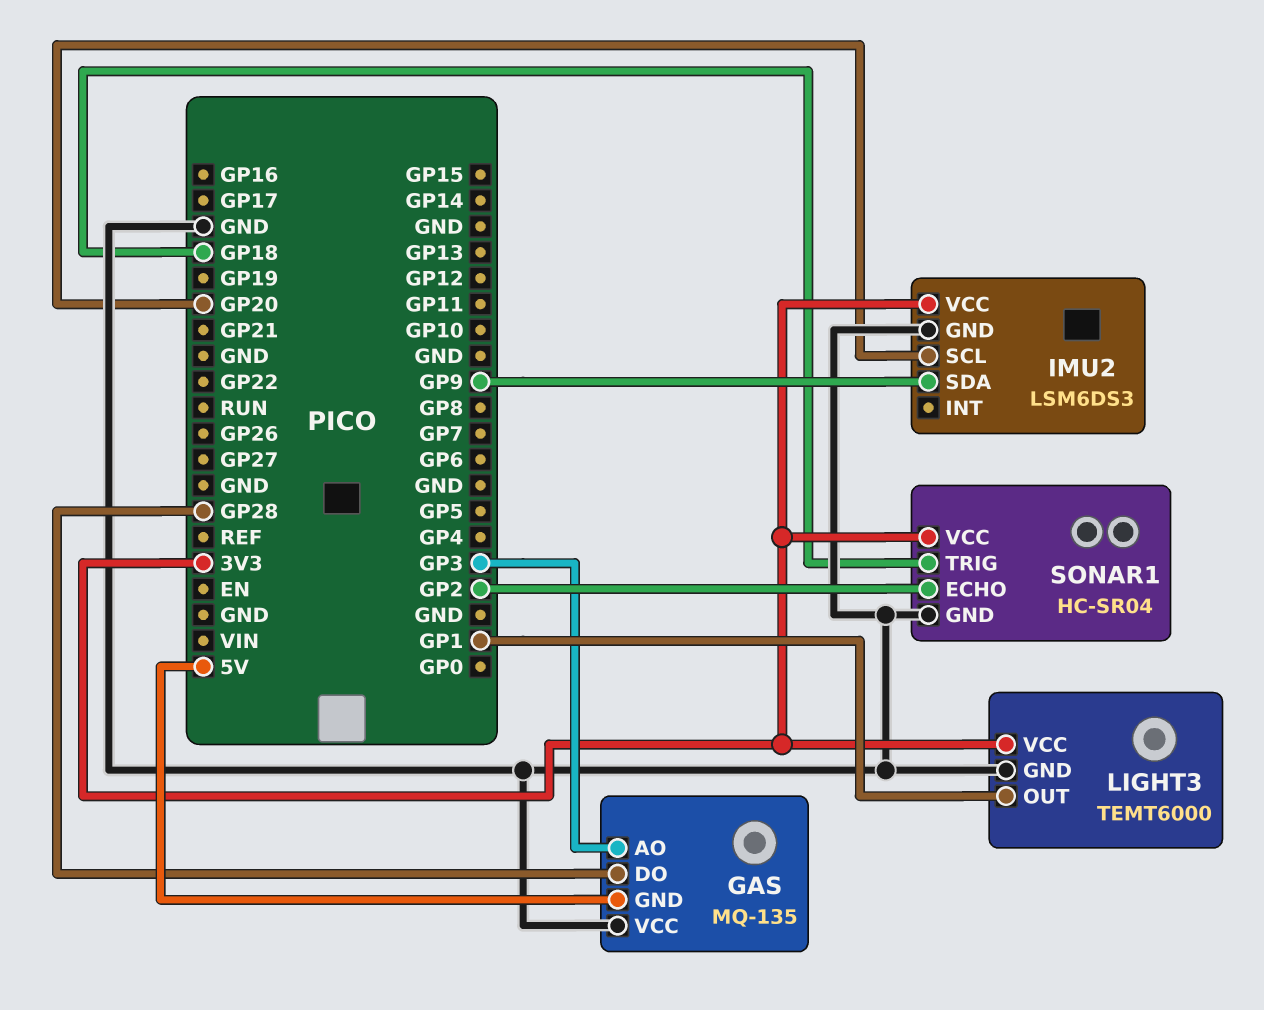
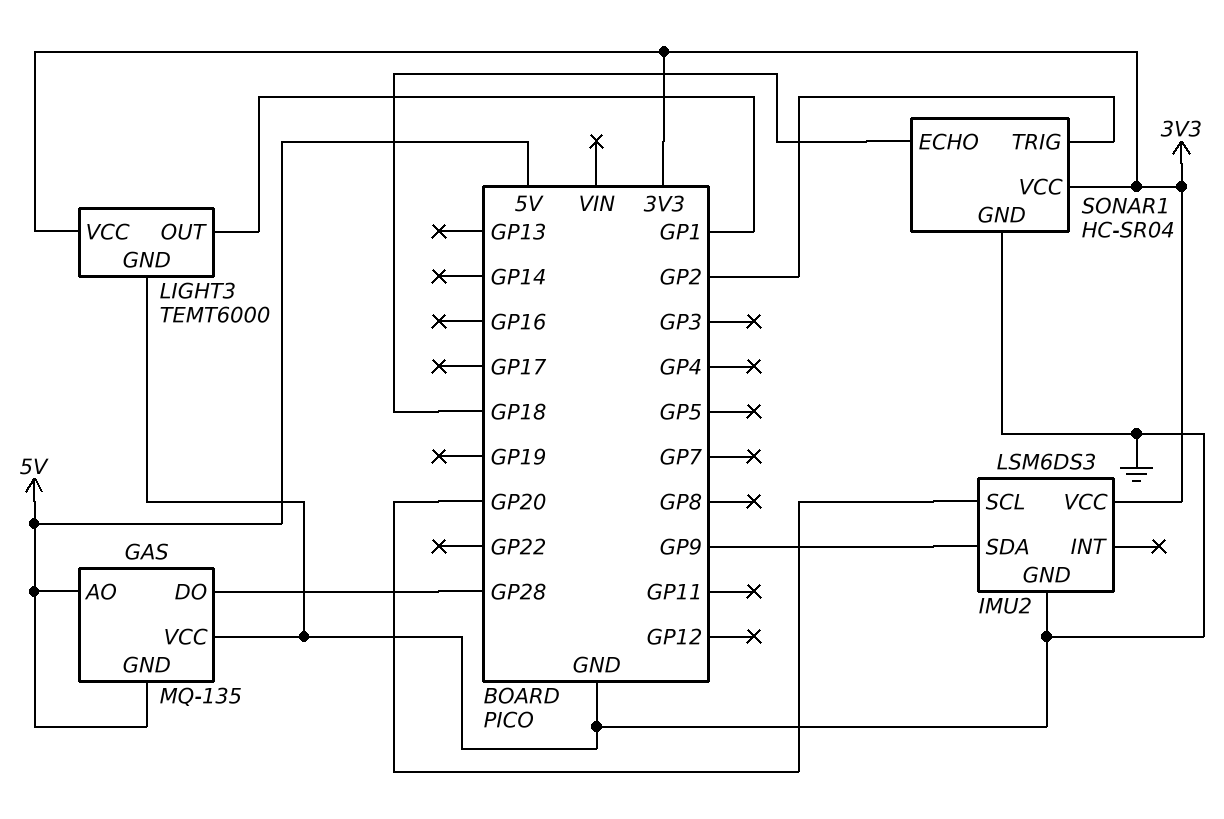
GAS pin AO: GP3 -> 5V
SONAR1 pin ECHO: GP2 -> GP18
SONAR1 pin TRIG: GP18 -> GP2

